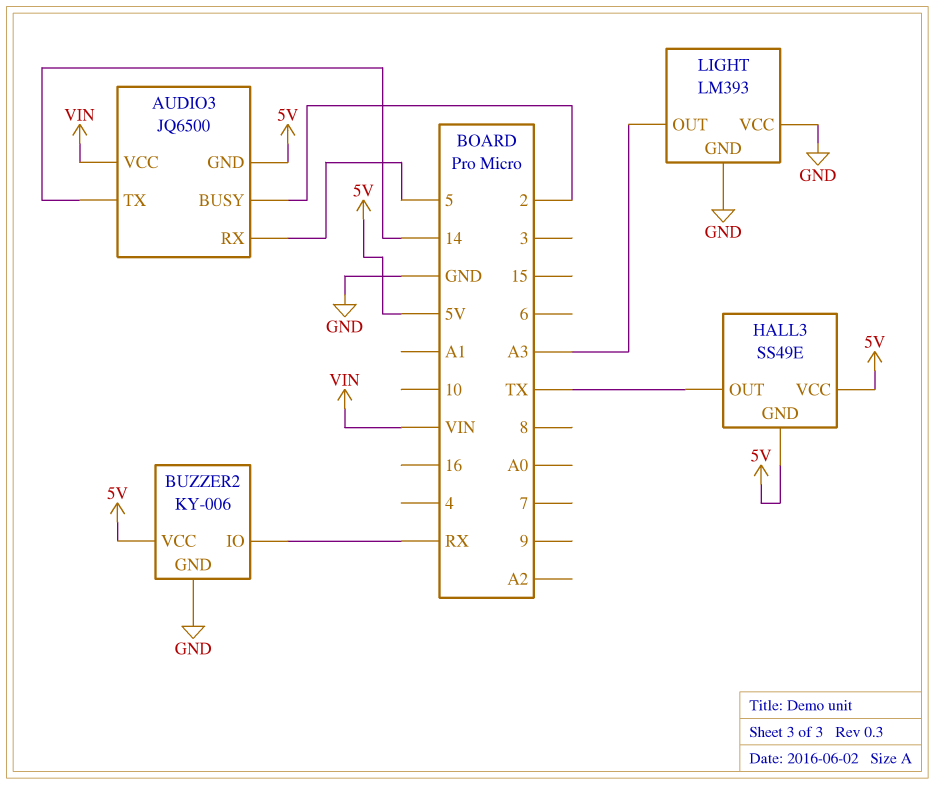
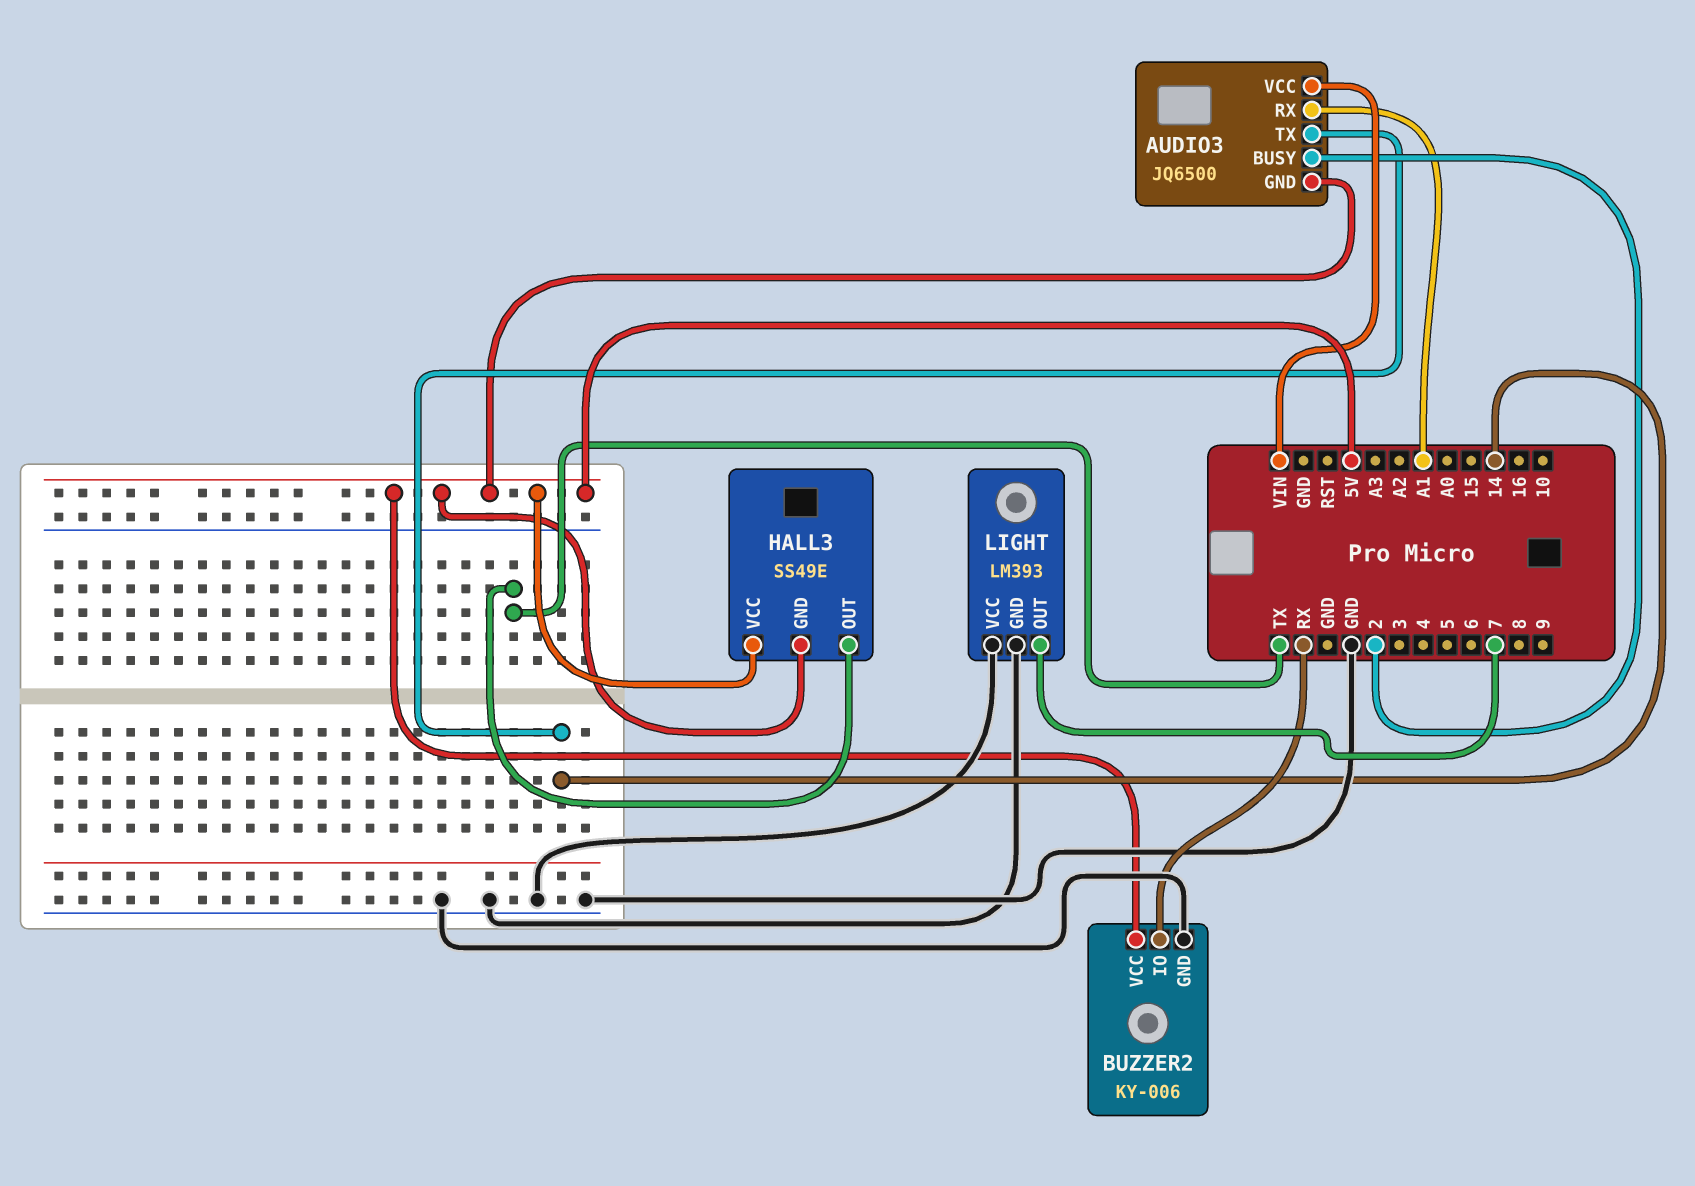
AUDIO3 pin RX: 5 -> A1
LIGHT pin OUT: A3 -> 7

